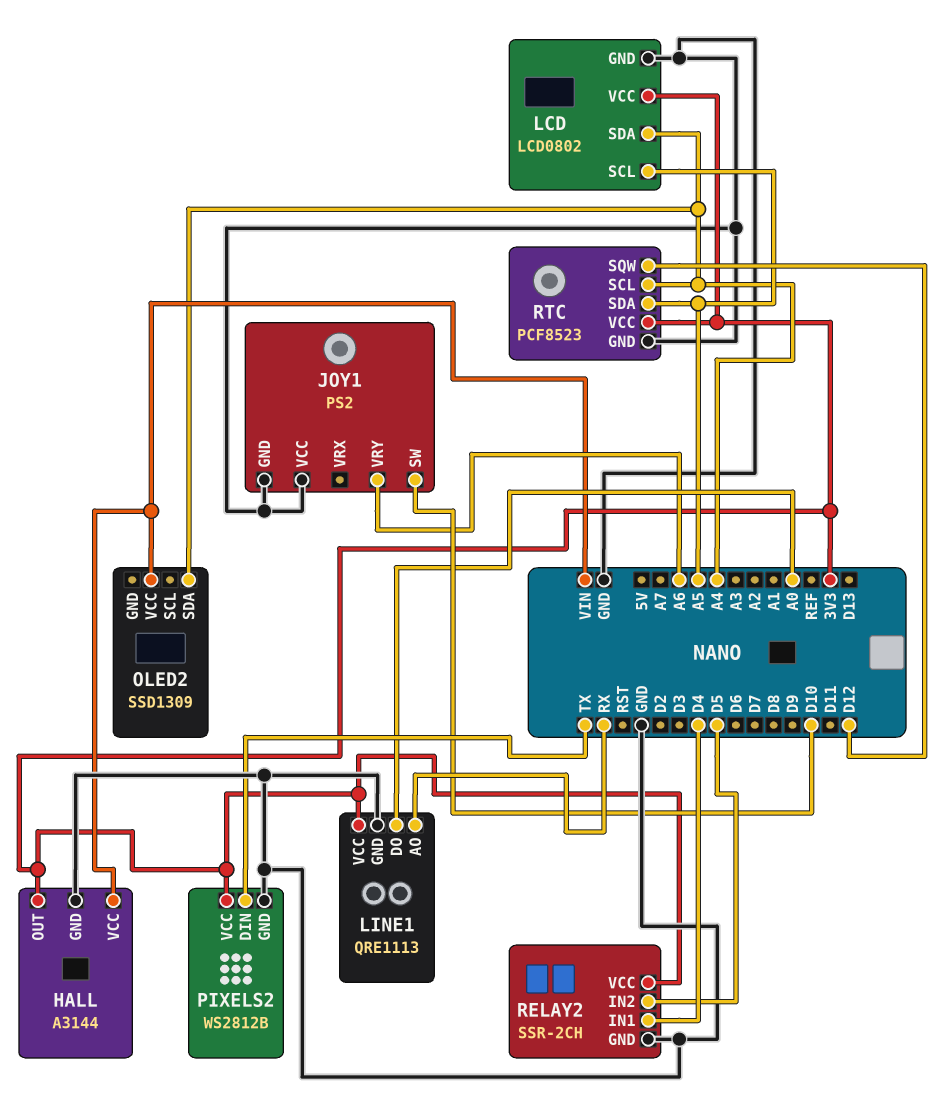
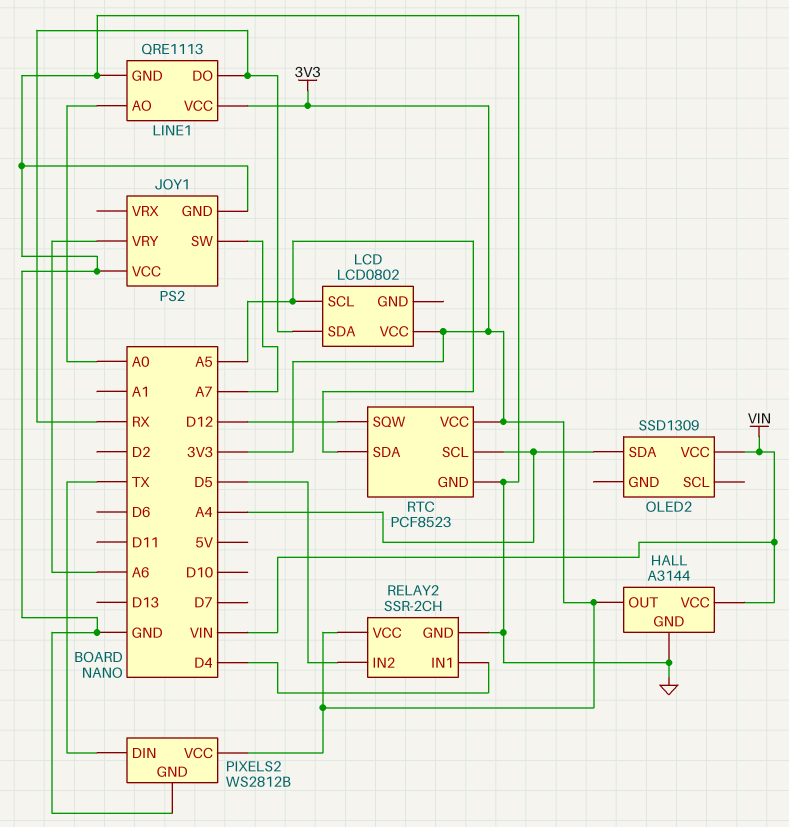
JOY1 pin SW: D10 -> A7
LCD pin GND: GND -> none
LCD pin SDA: A4 -> RX
LINE1 pin AO: RX -> A0
LINE1 pin DO: A0 -> RX

